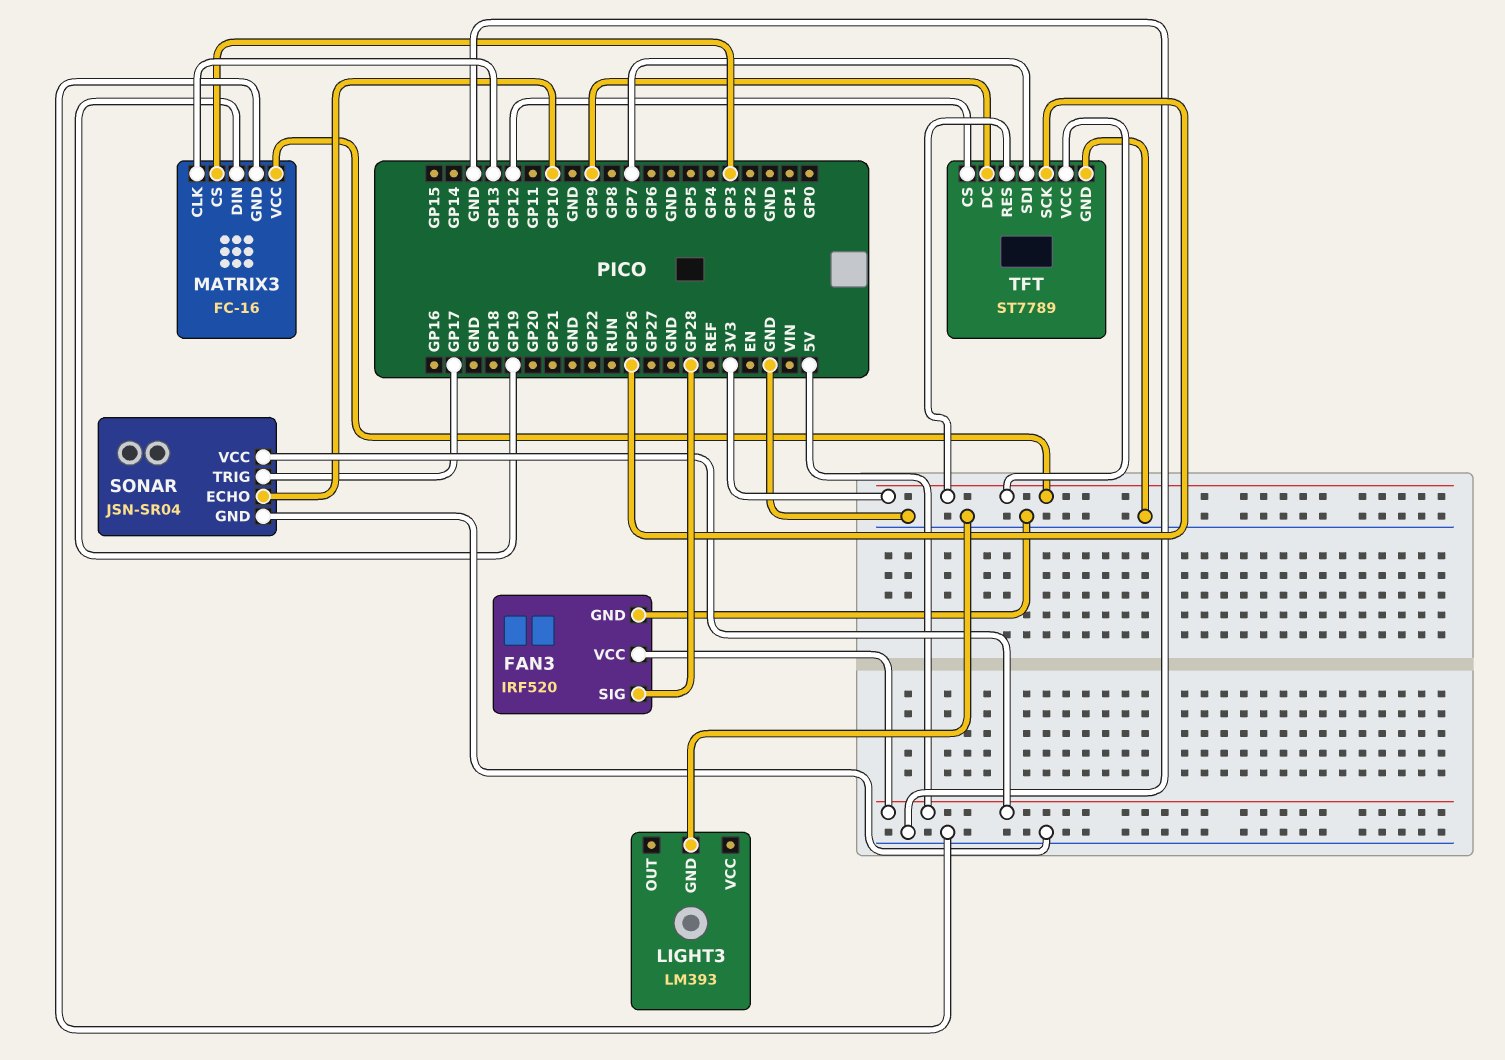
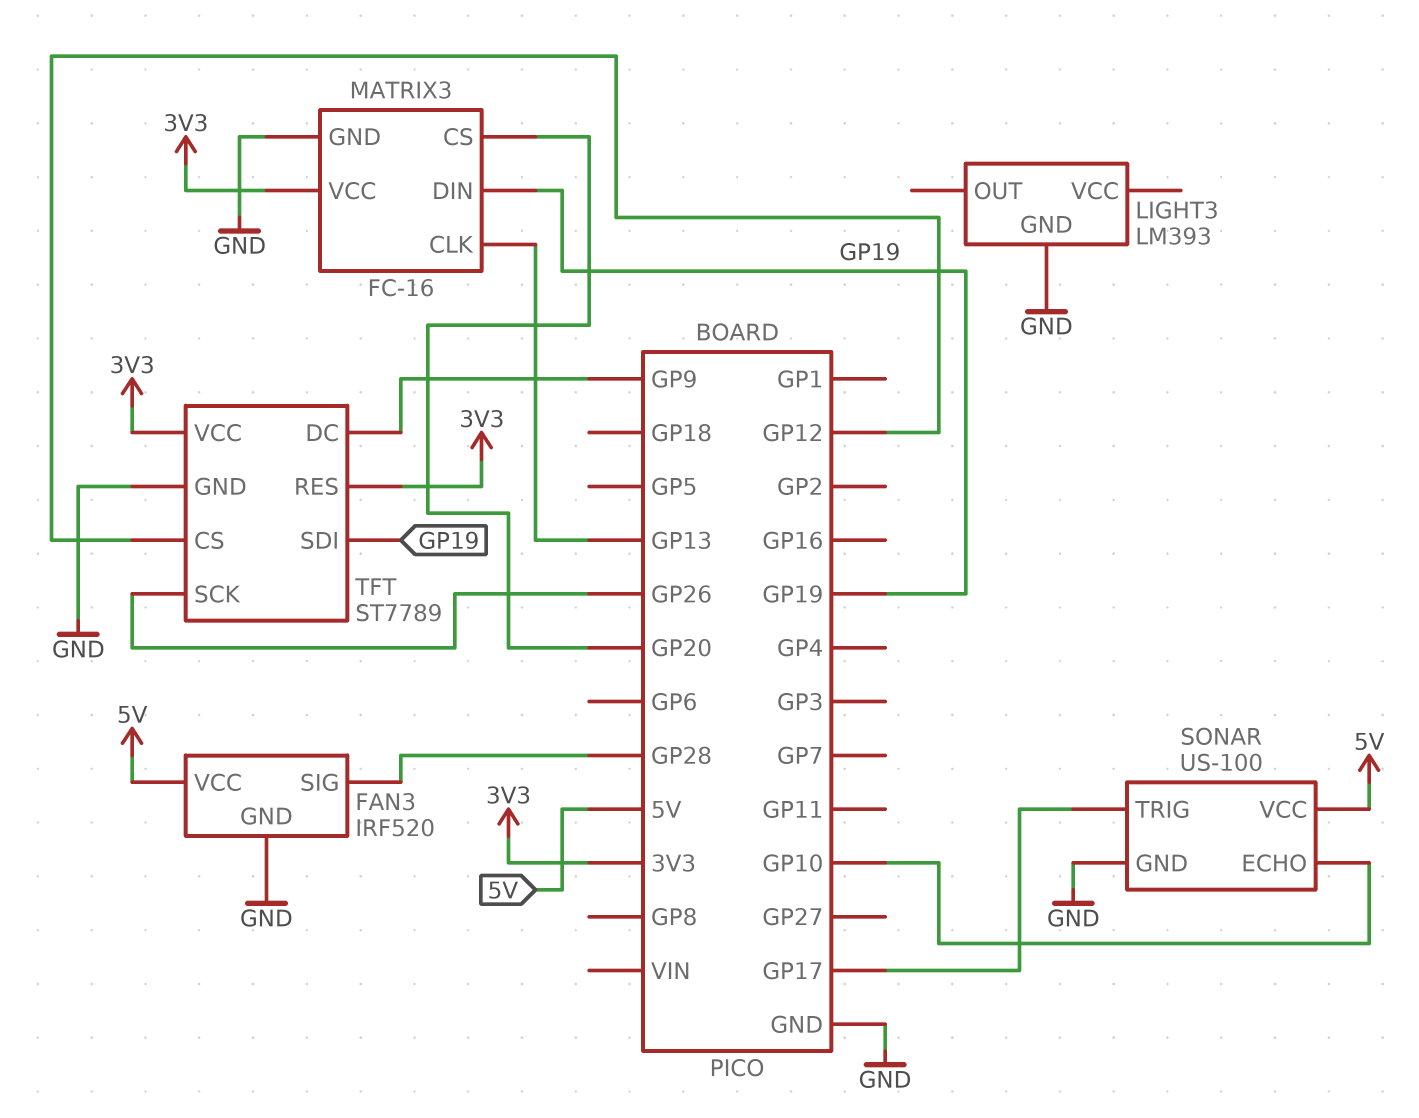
MATRIX3 pin CS: GP3 -> GP20
SONAR: JSN-SR04 -> US-100
TFT pin SDI: GP7 -> GP19

